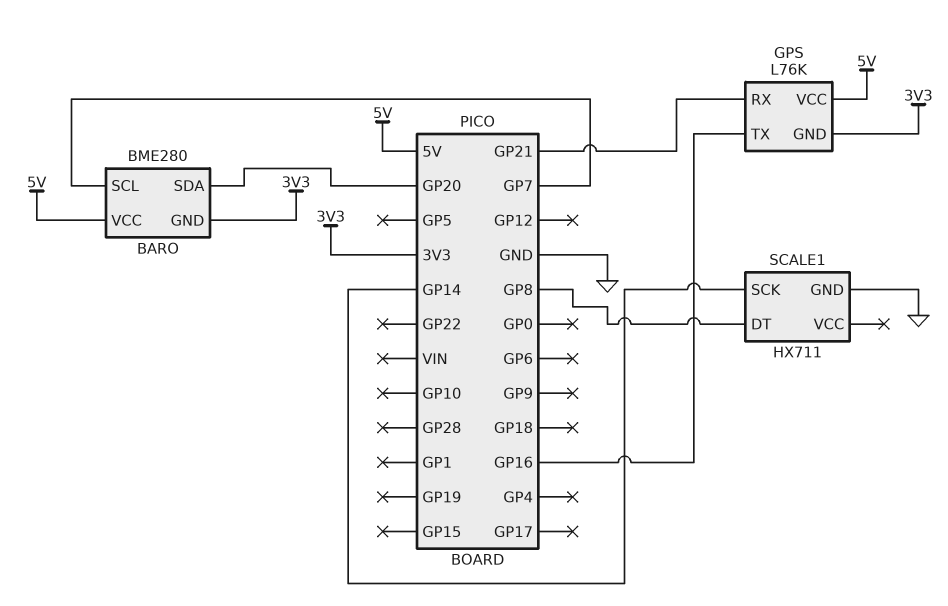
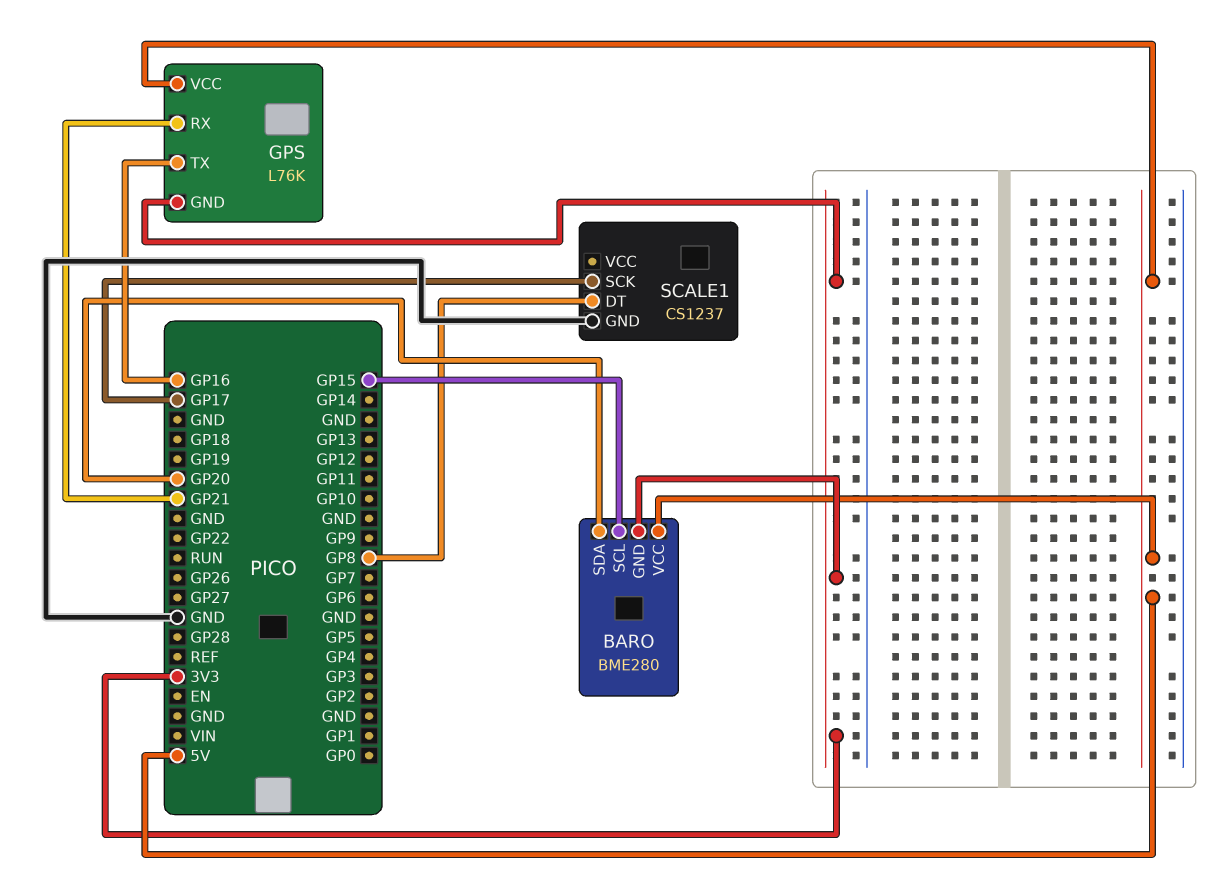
BARO pin SCL: GP7 -> GP15
SCALE1: HX711 -> CS1237
SCALE1 pin SCK: GP14 -> GP17

